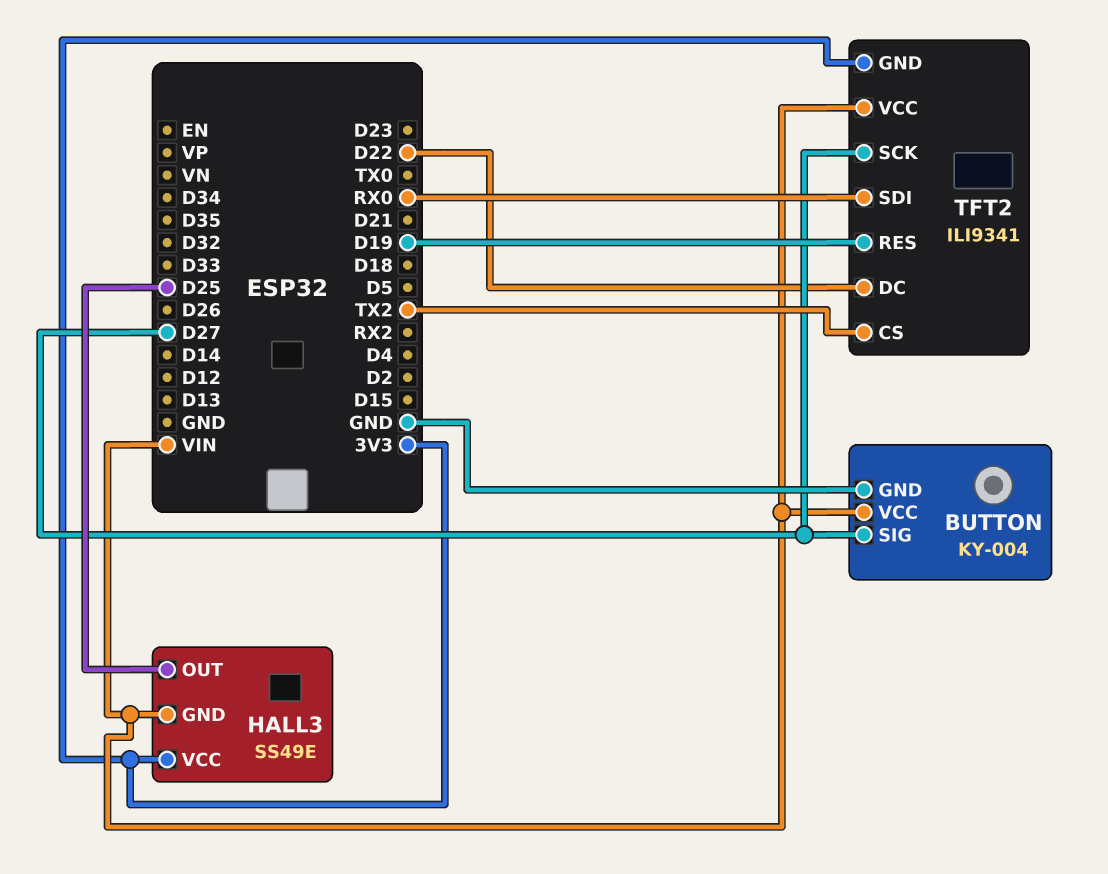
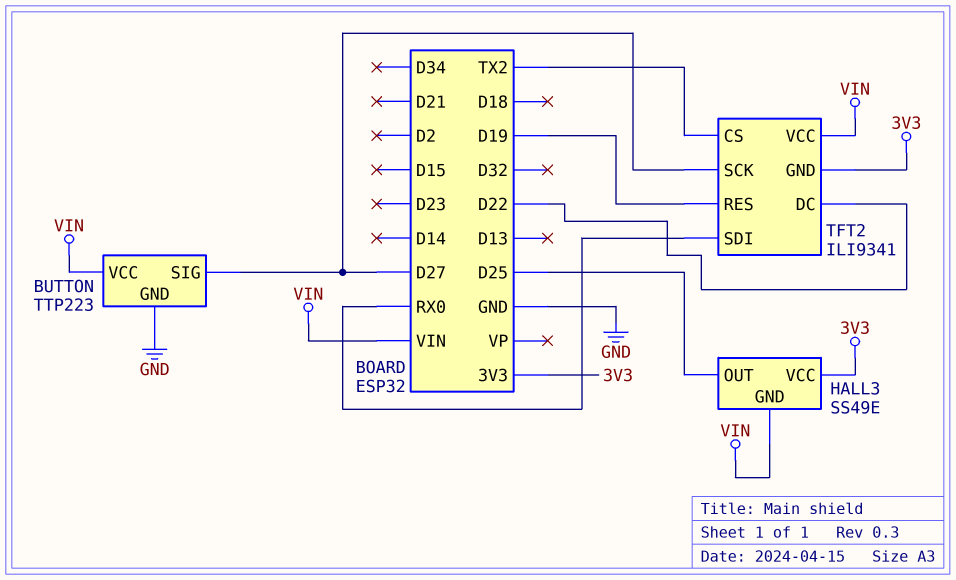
BUTTON: KY-004 -> TTP223

